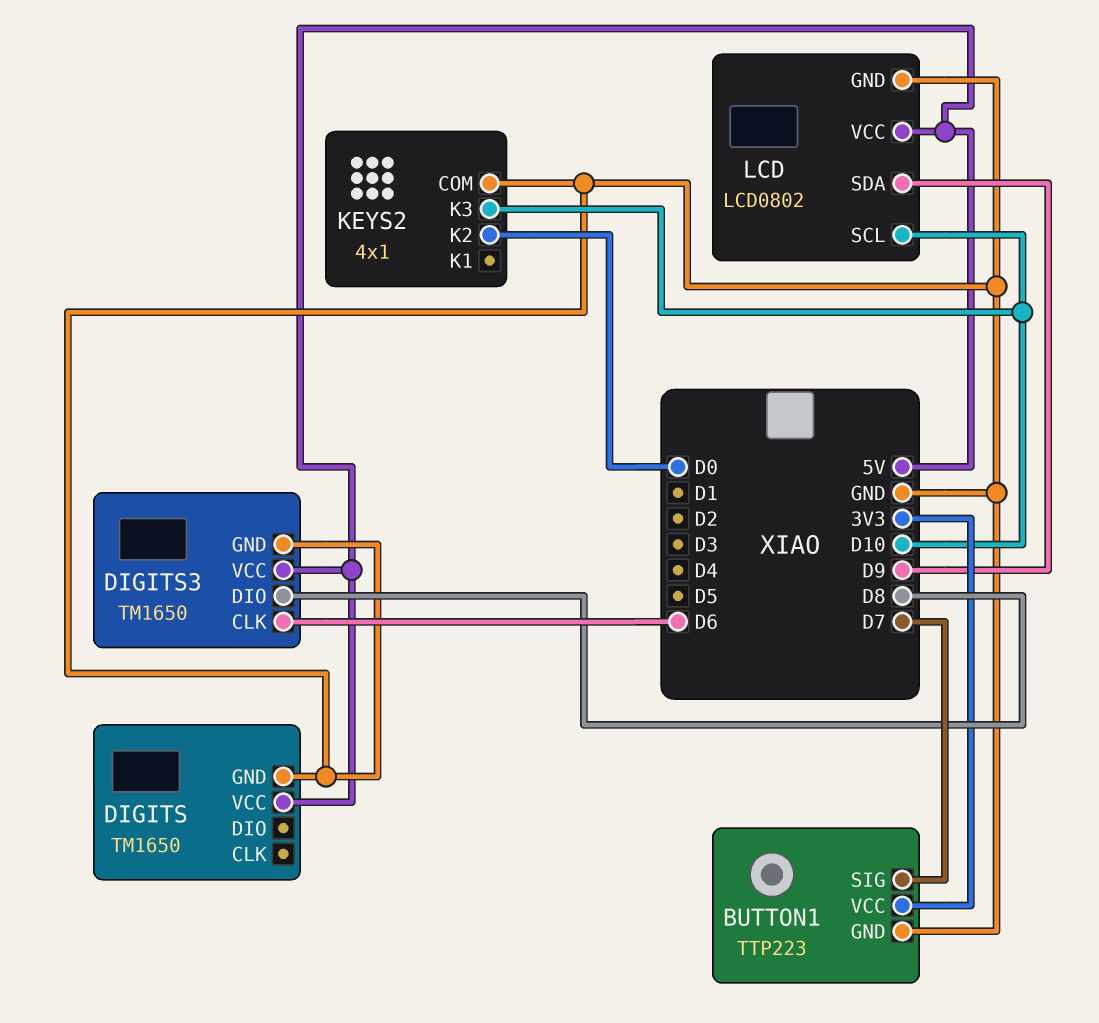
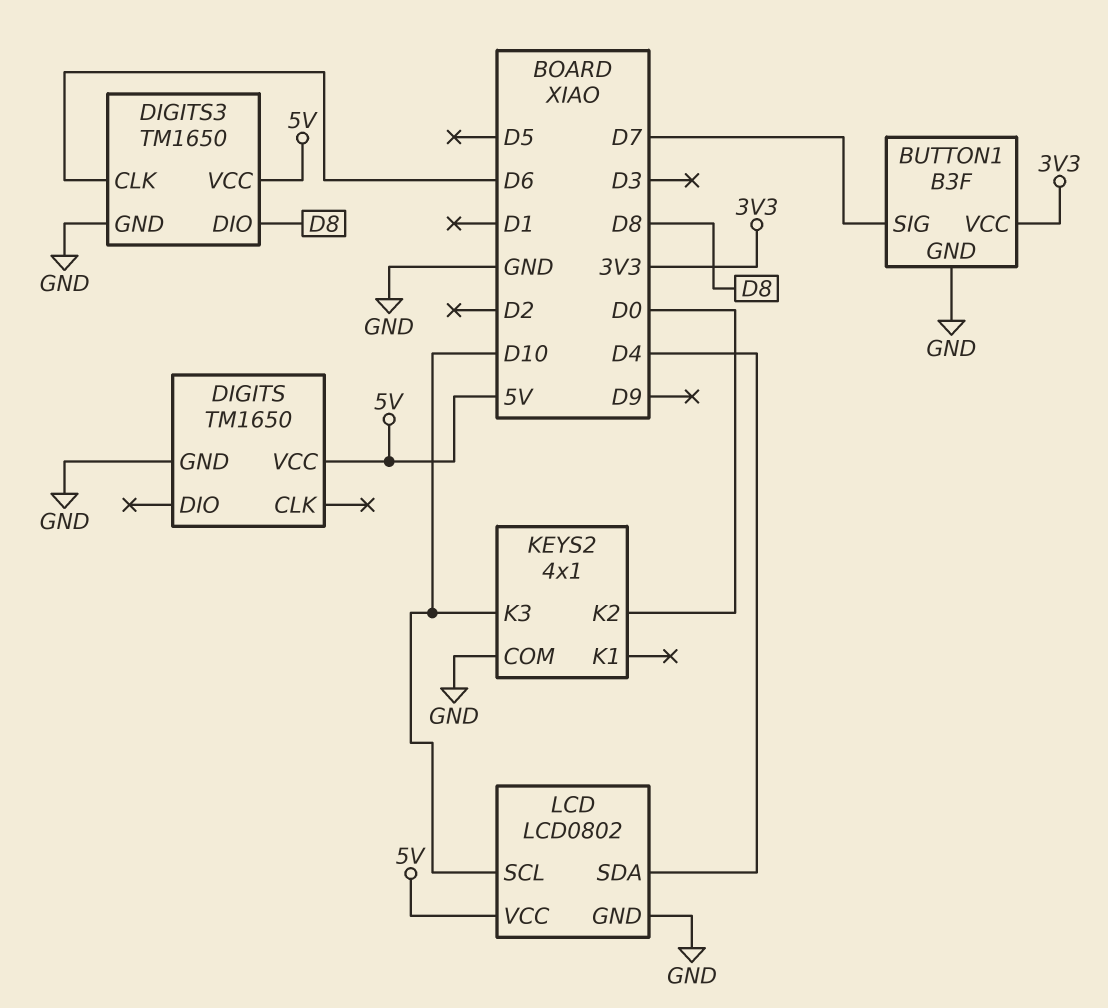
BUTTON1: TTP223 -> B3F
LCD pin SDA: D9 -> D4

